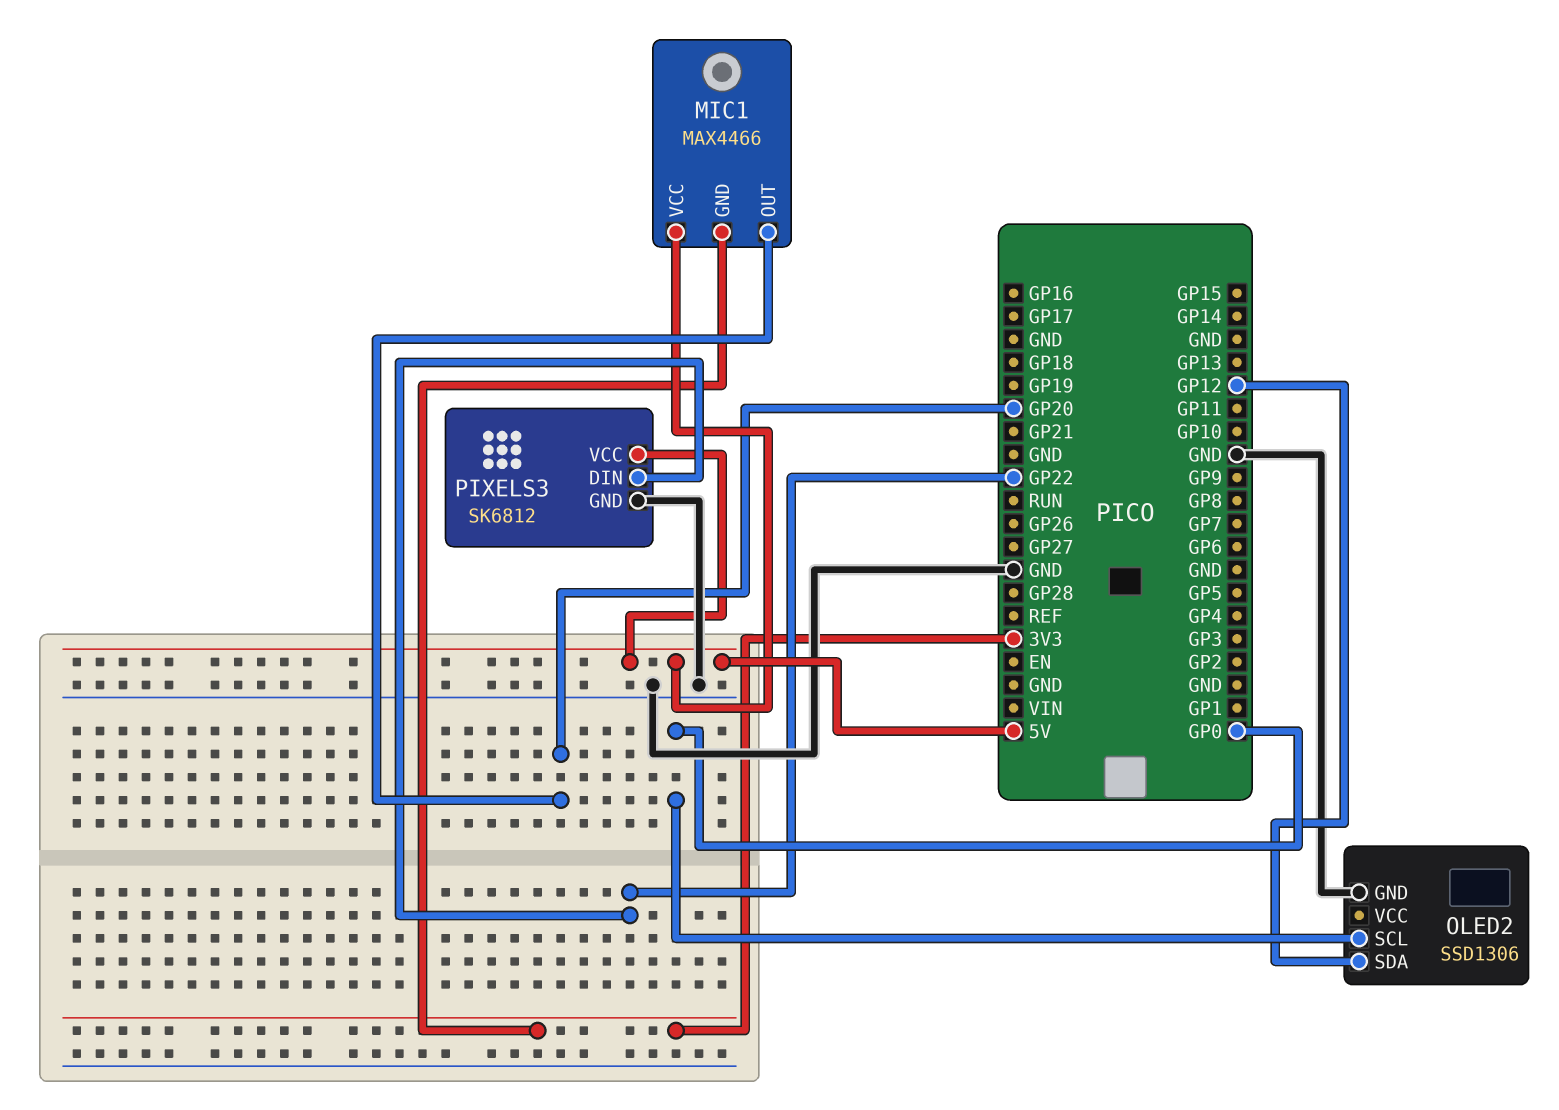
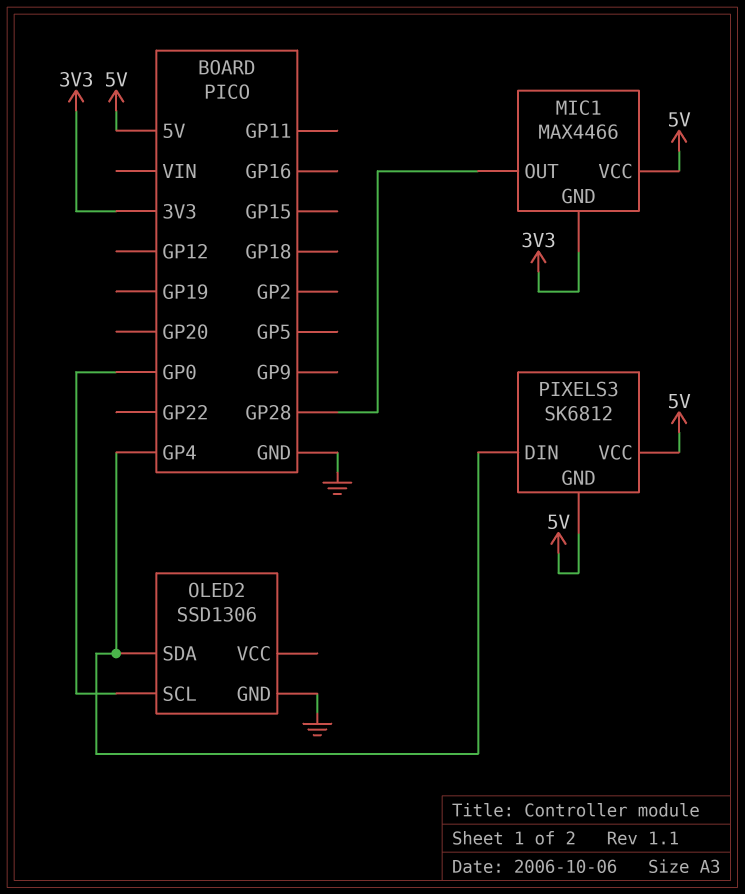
MIC1 pin OUT: GP20 -> GP28
OLED2 pin SDA: GP12 -> GP4
PIXELS3 pin DIN: GP22 -> GP4
PIXELS3 pin GND: GND -> 5V

